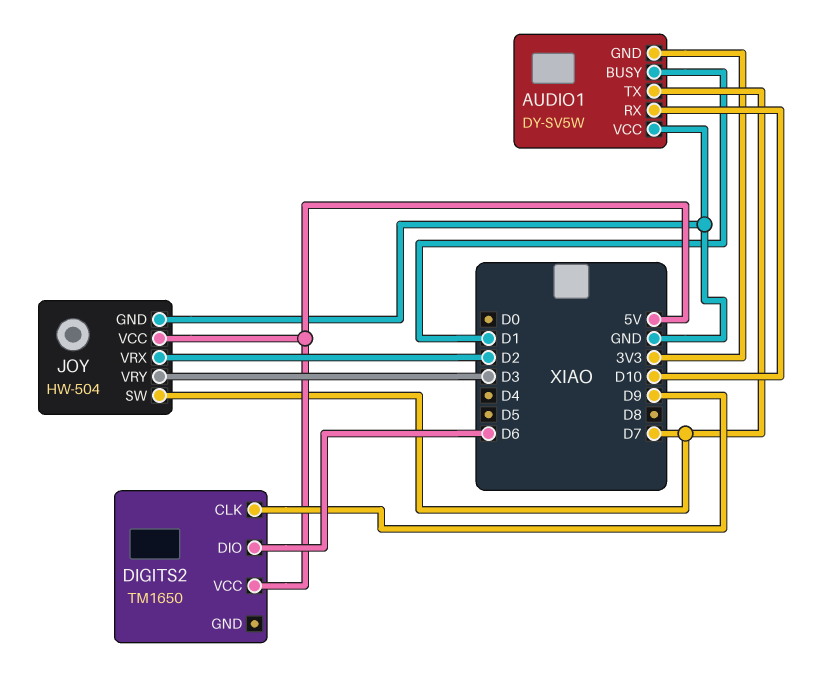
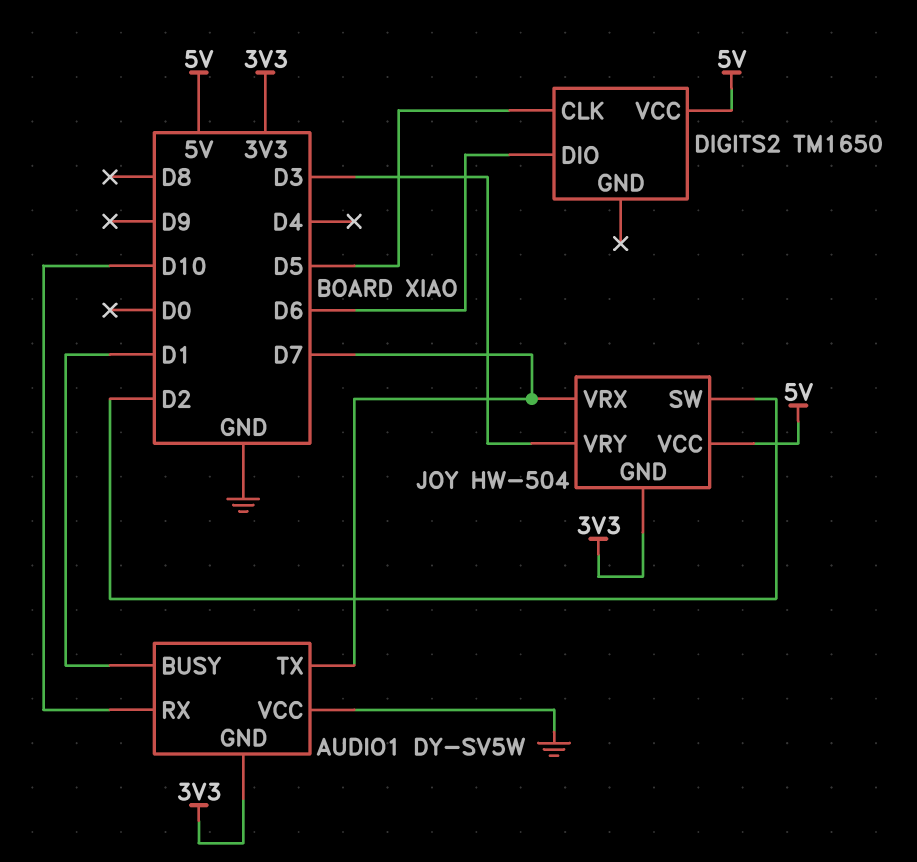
DIGITS2 pin CLK: D9 -> D5
JOY pin GND: GND -> 3V3
JOY pin SW: D7 -> D2
JOY pin VRX: D2 -> D7

